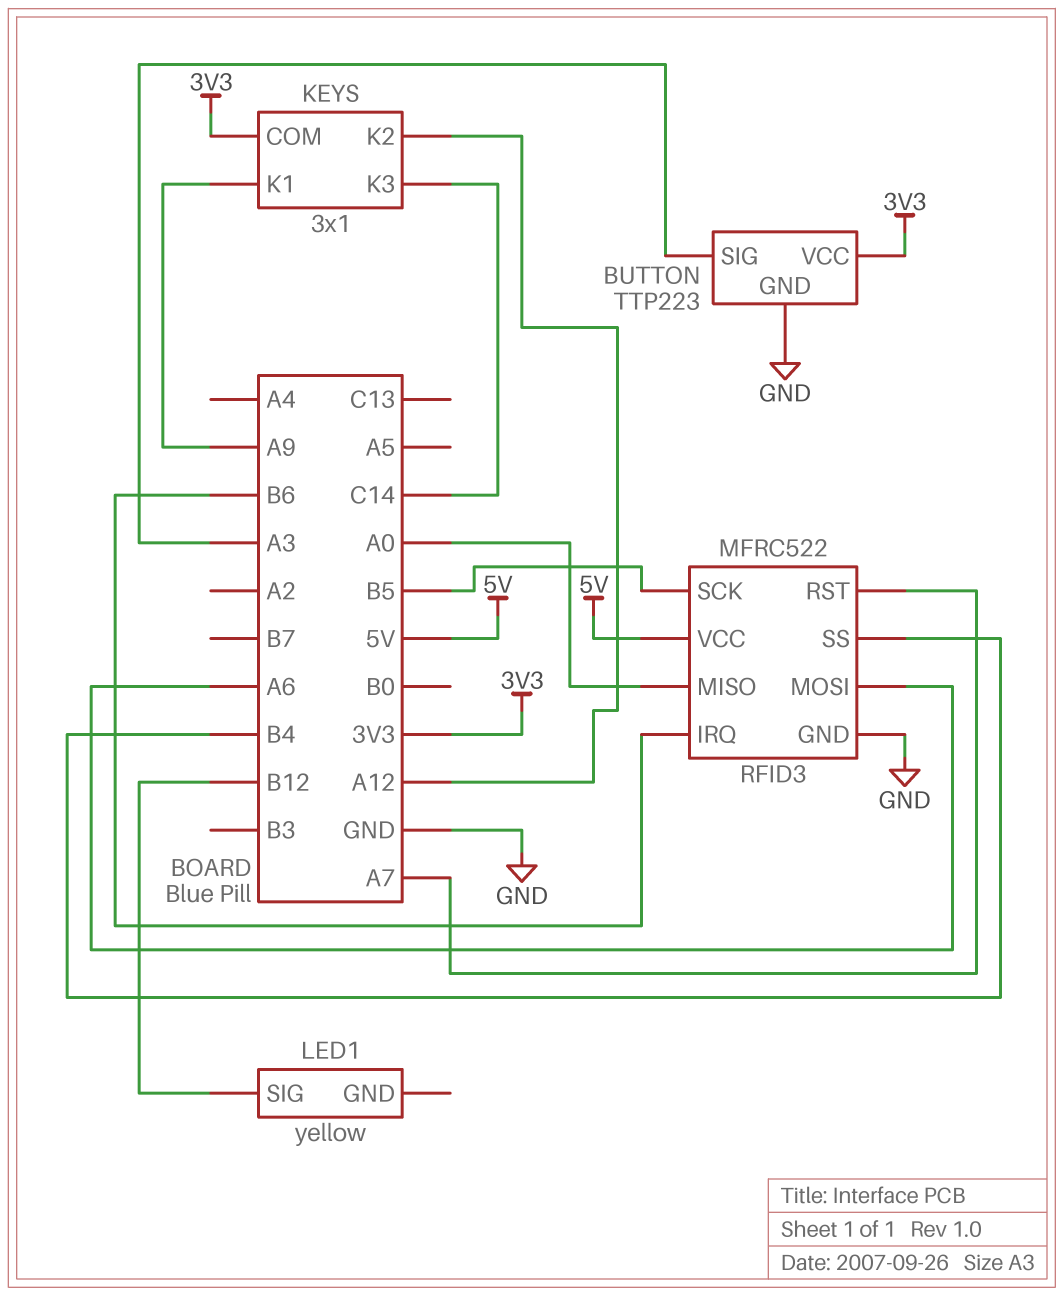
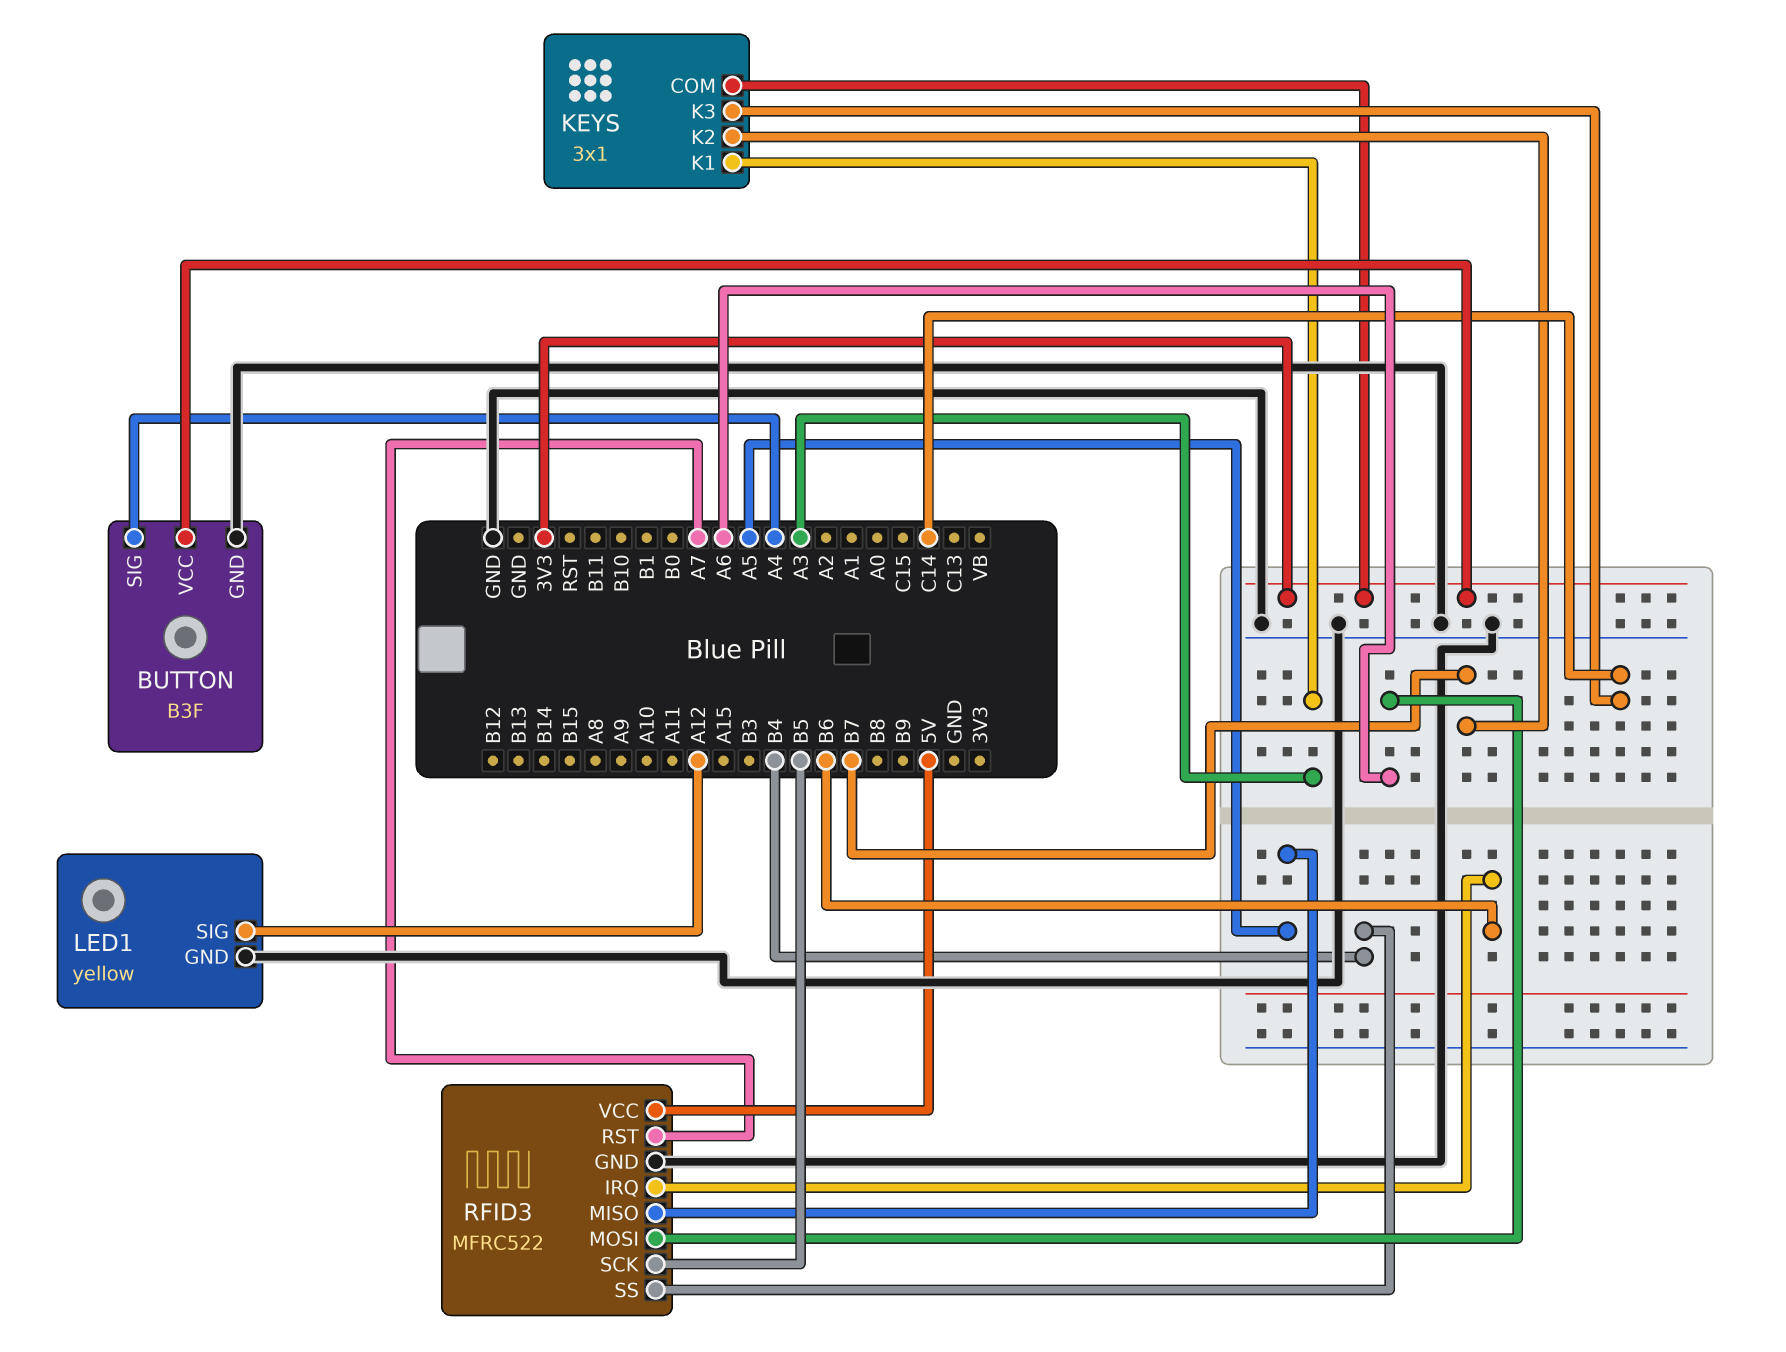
BUTTON: TTP223 -> B3F
BUTTON pin SIG: A3 -> A4
KEYS pin K1: A9 -> A3
KEYS pin K2: A12 -> B7
LED1 pin GND: none -> GND
LED1 pin SIG: B12 -> A12
RFID3 pin MISO: A0 -> A5

